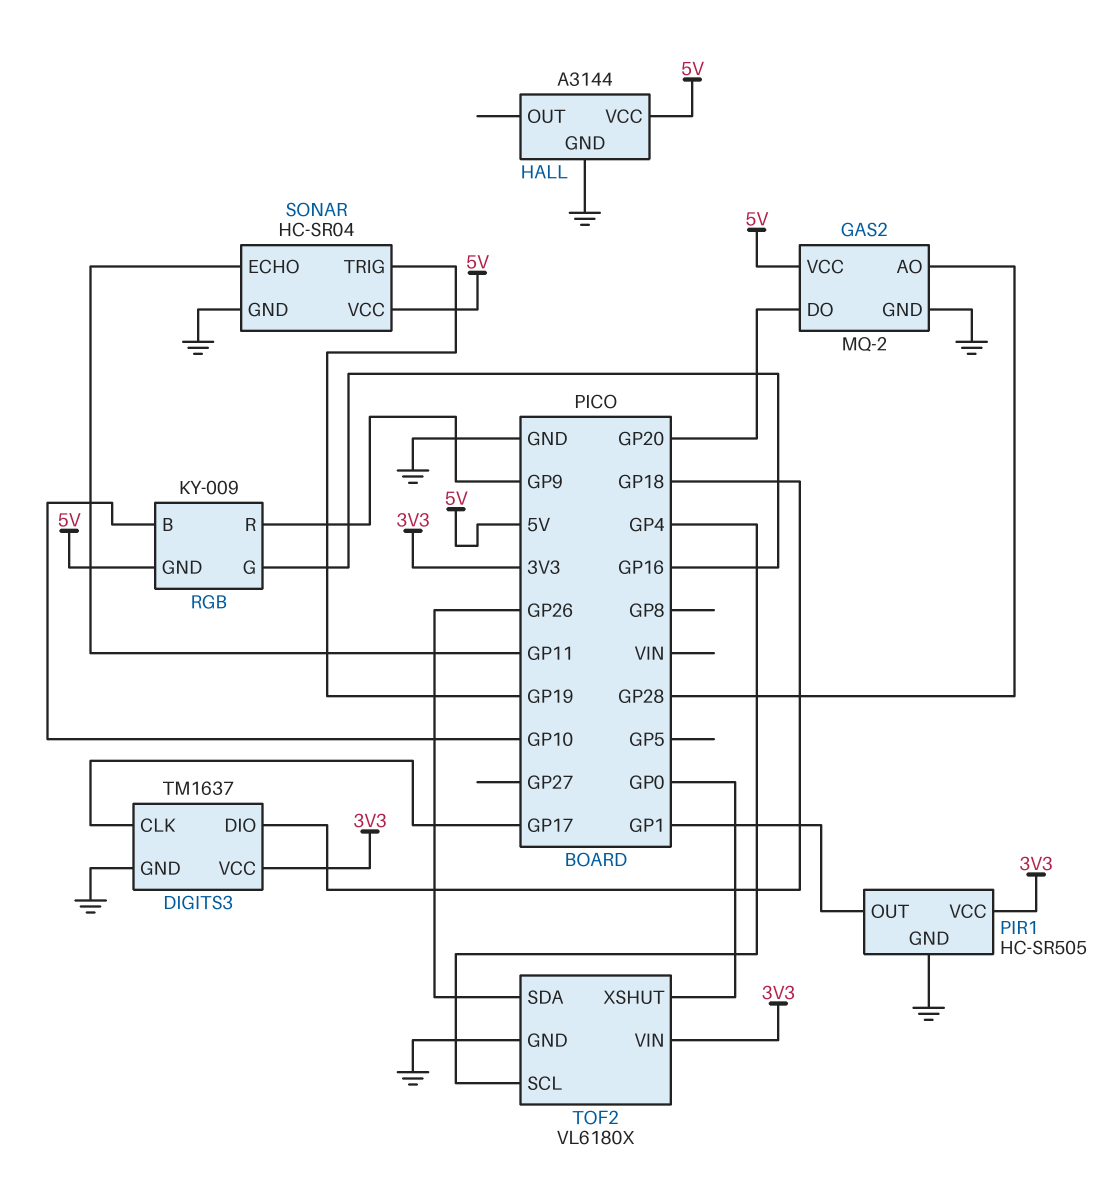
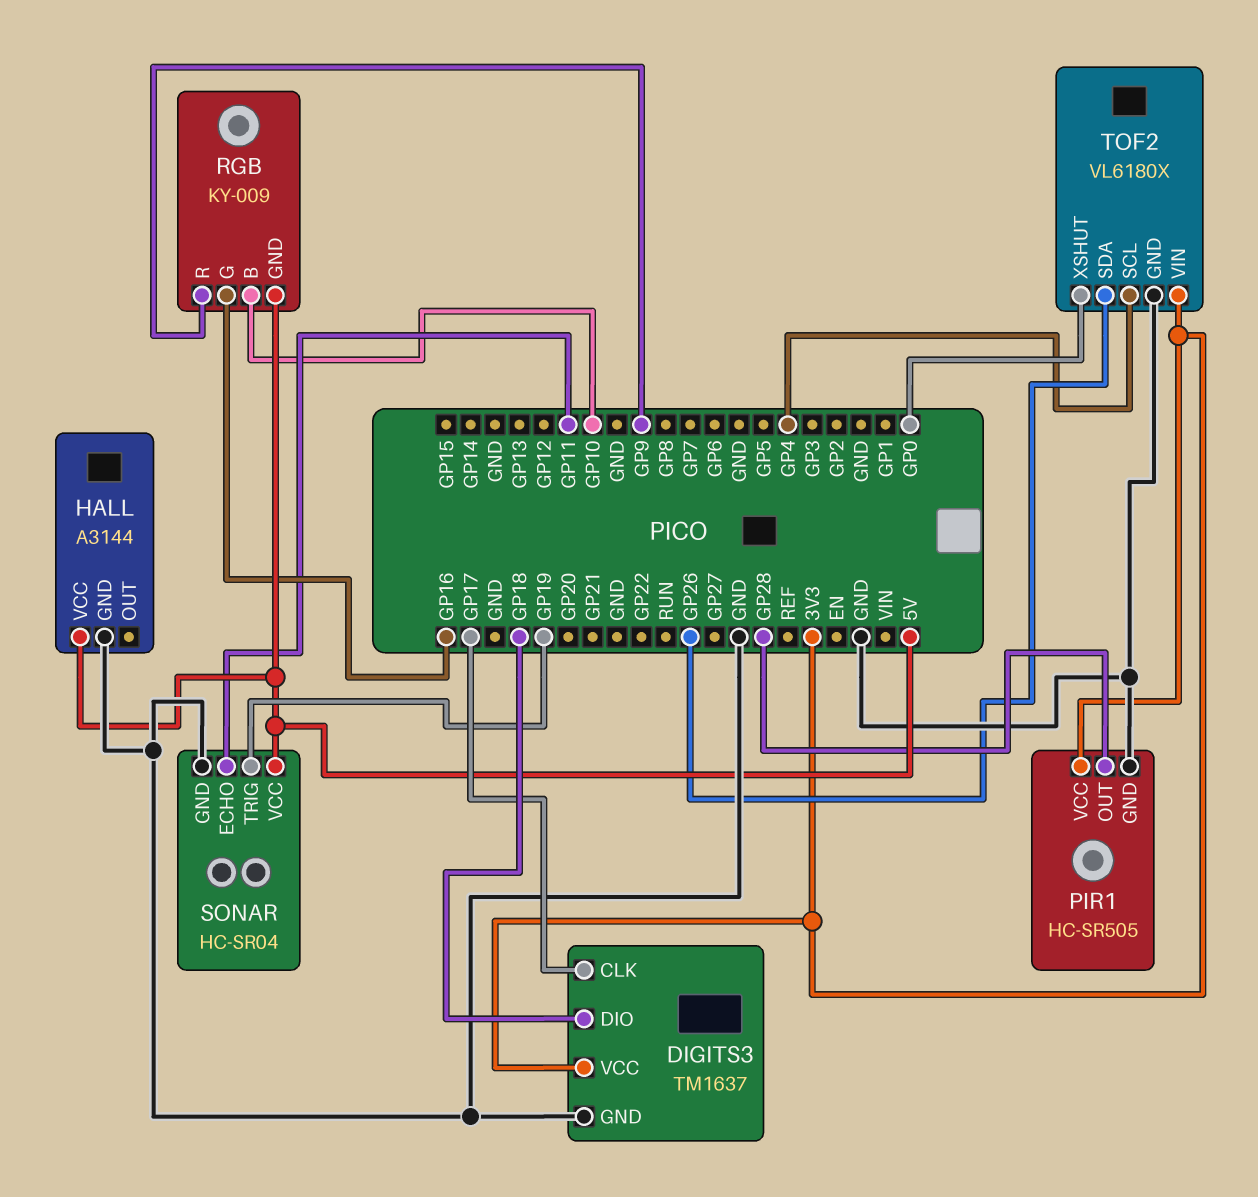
GAS2: MQ-2 -> none
GAS2 pin AO: GP28 -> none
GAS2 pin DO: GP20 -> none
GAS2 pin GND: GND -> none
GAS2 pin VCC: 5V -> none
PIR1 pin OUT: GP1 -> GP28

